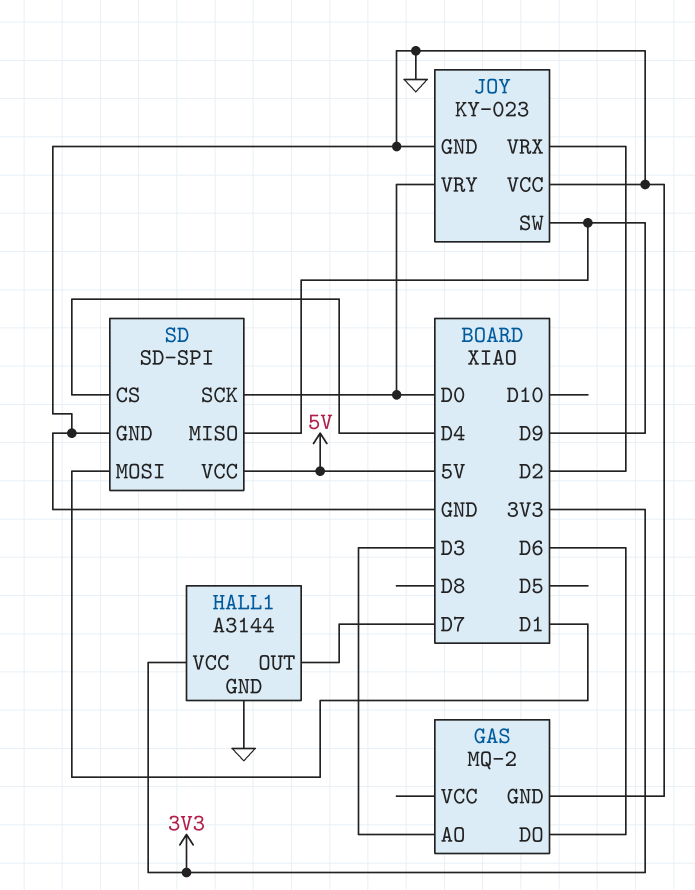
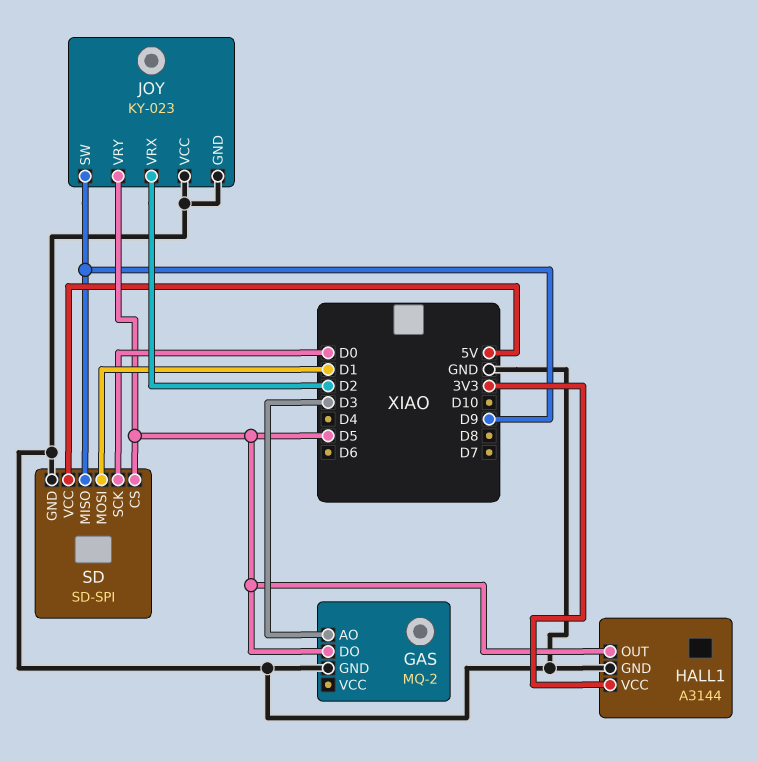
GAS pin DO: D6 -> D5
HALL1 pin OUT: D7 -> D5
JOY pin VRY: D0 -> D5
SD pin CS: D4 -> D5

